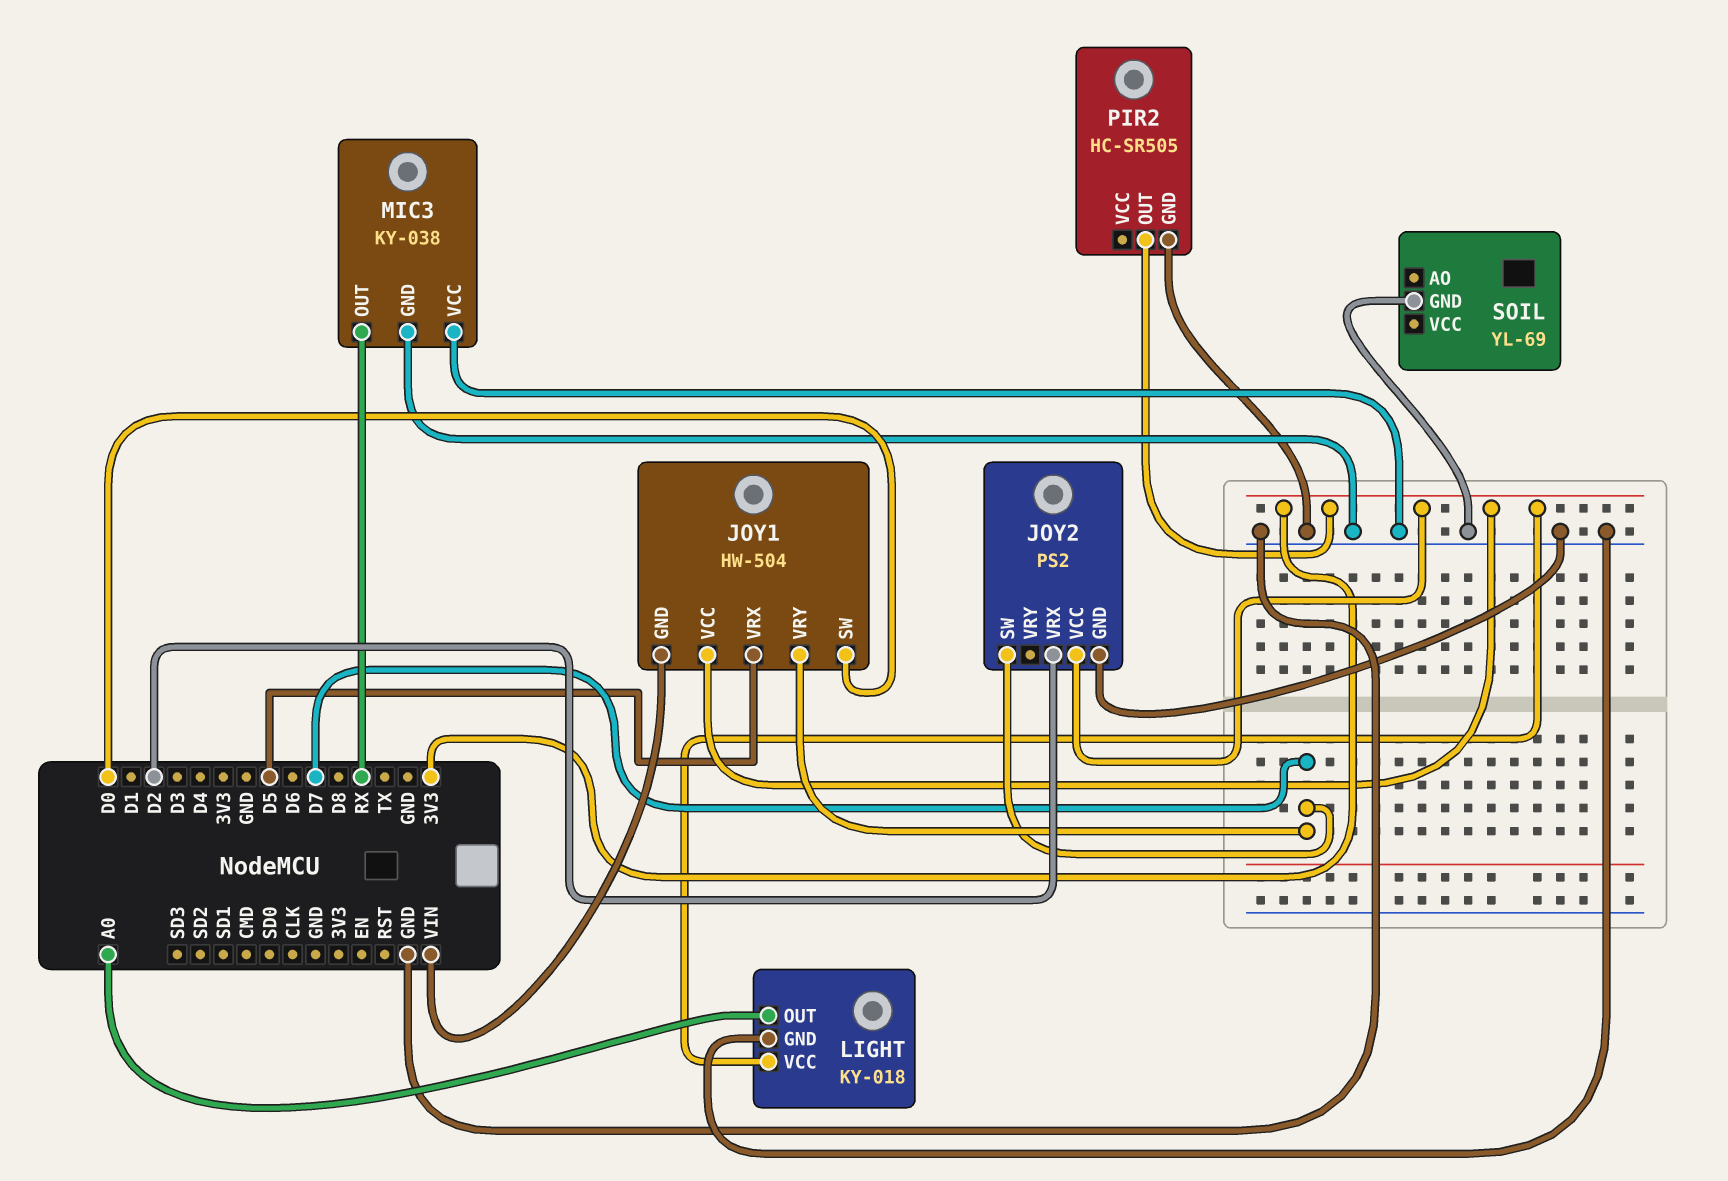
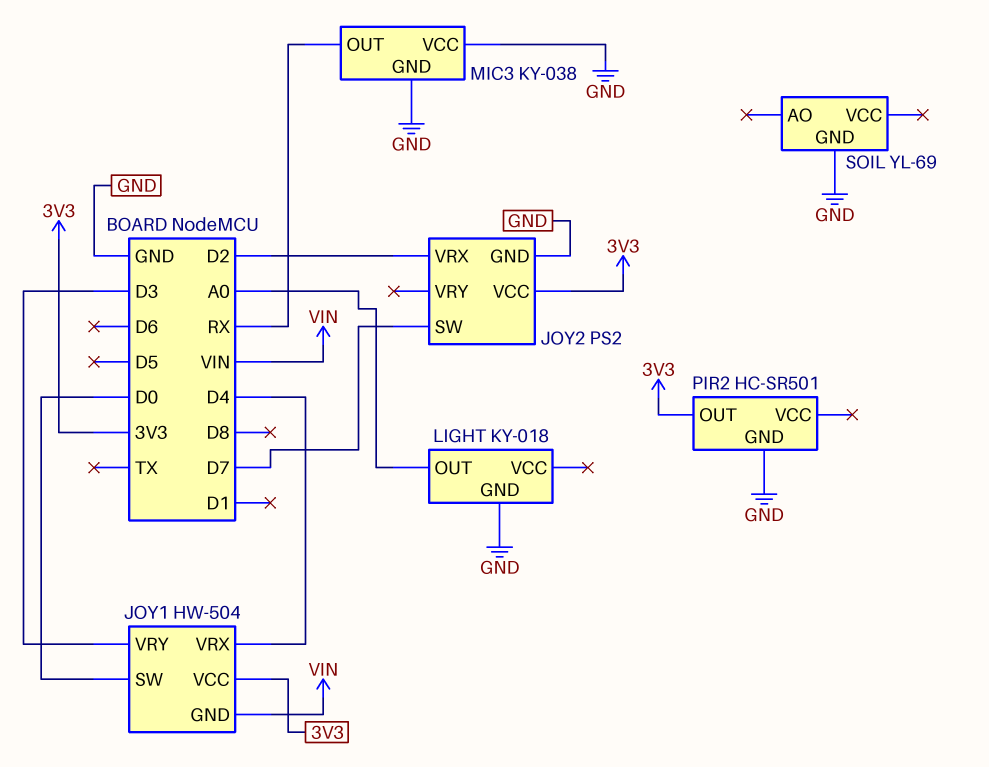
JOY1 pin VRX: D5 -> D4
JOY1 pin VRY: D7 -> D3
LIGHT pin VCC: 3V3 -> none
PIR2: HC-SR505 -> HC-SR501

